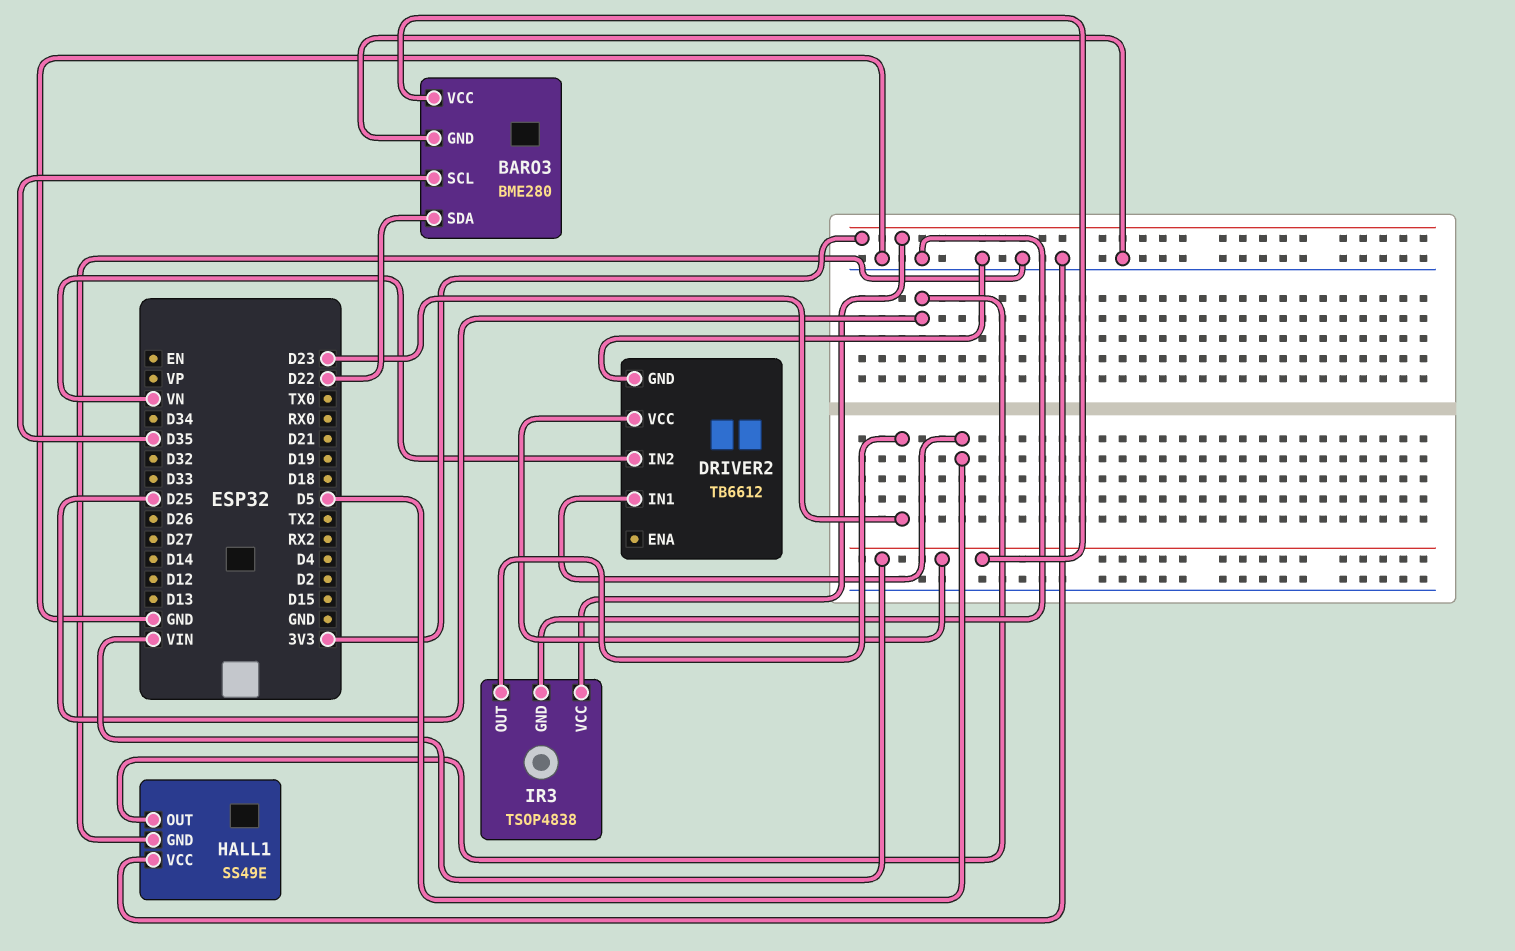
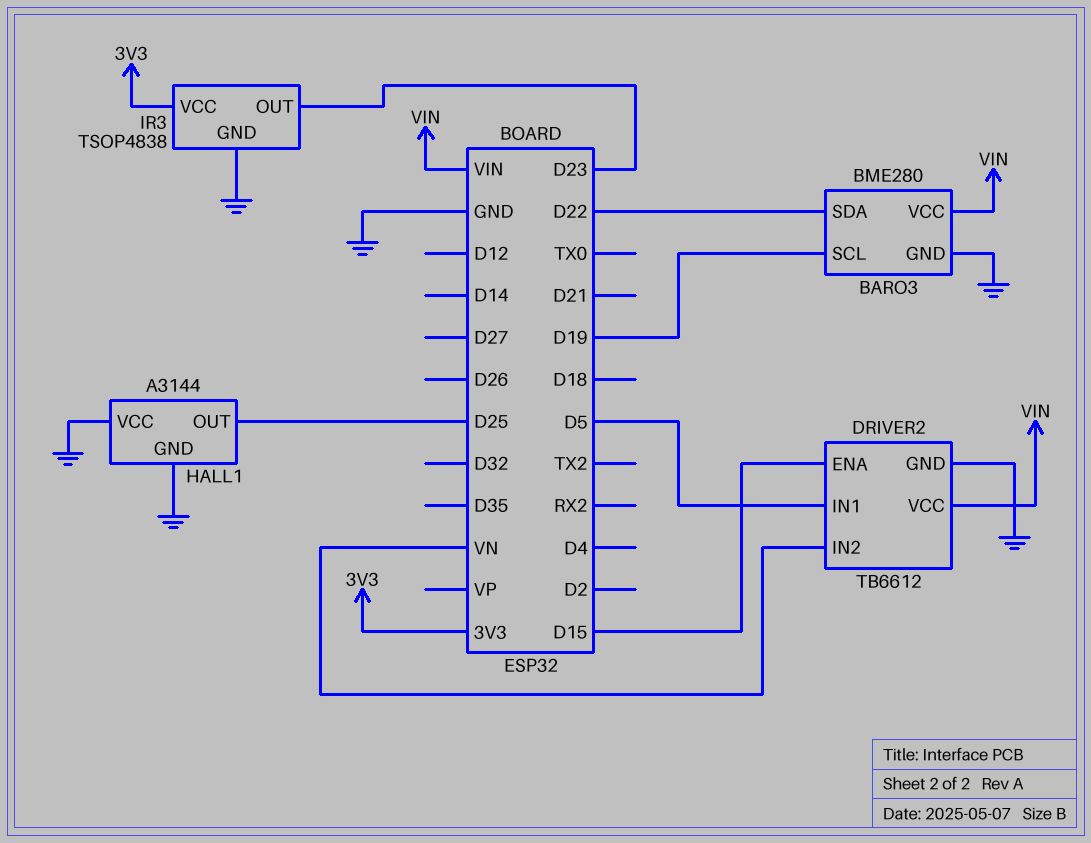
BARO3 pin SCL: D35 -> D19
DRIVER2 pin ENA: none -> D15
HALL1: SS49E -> A3144

